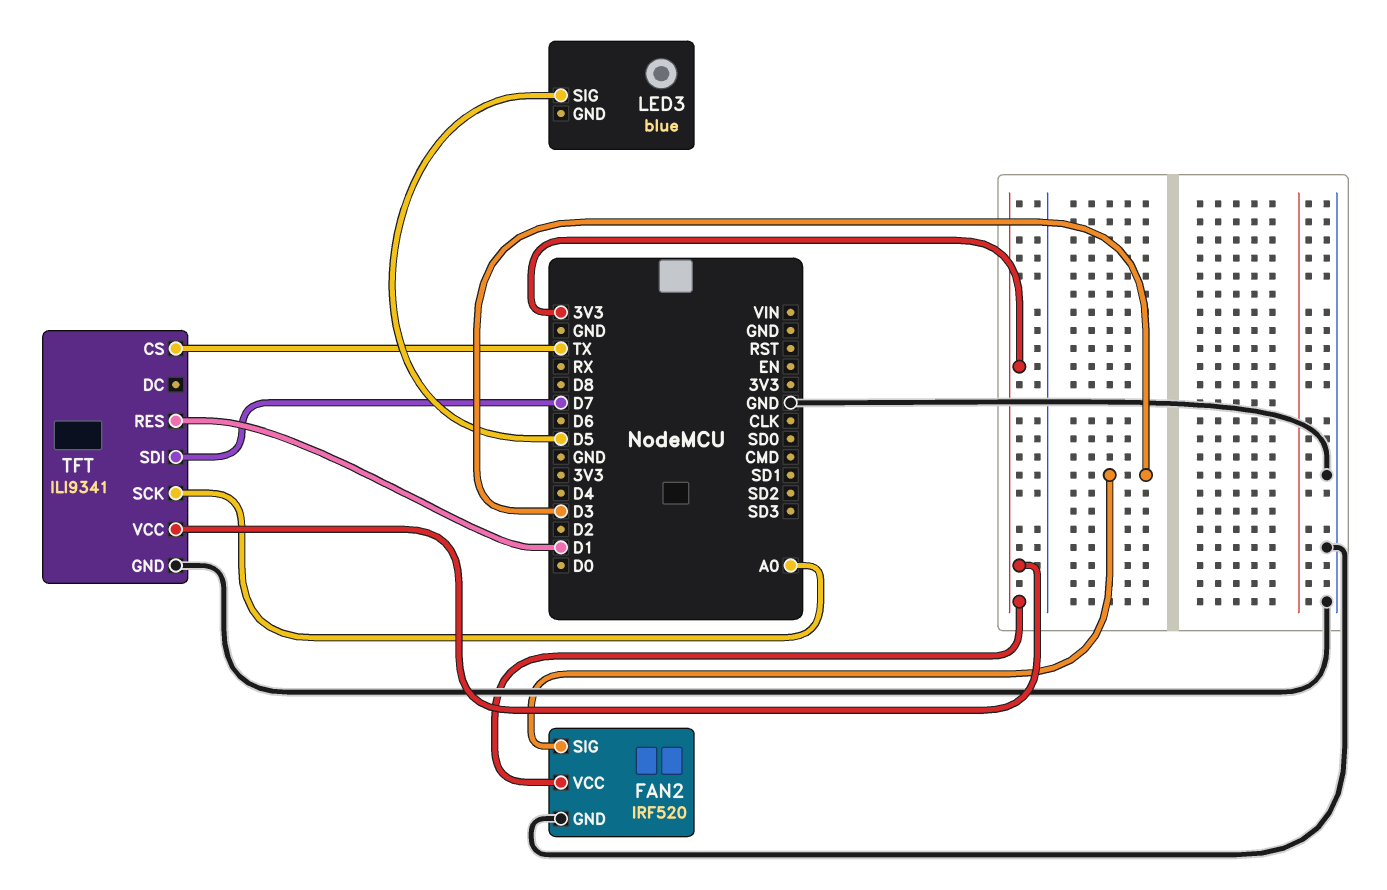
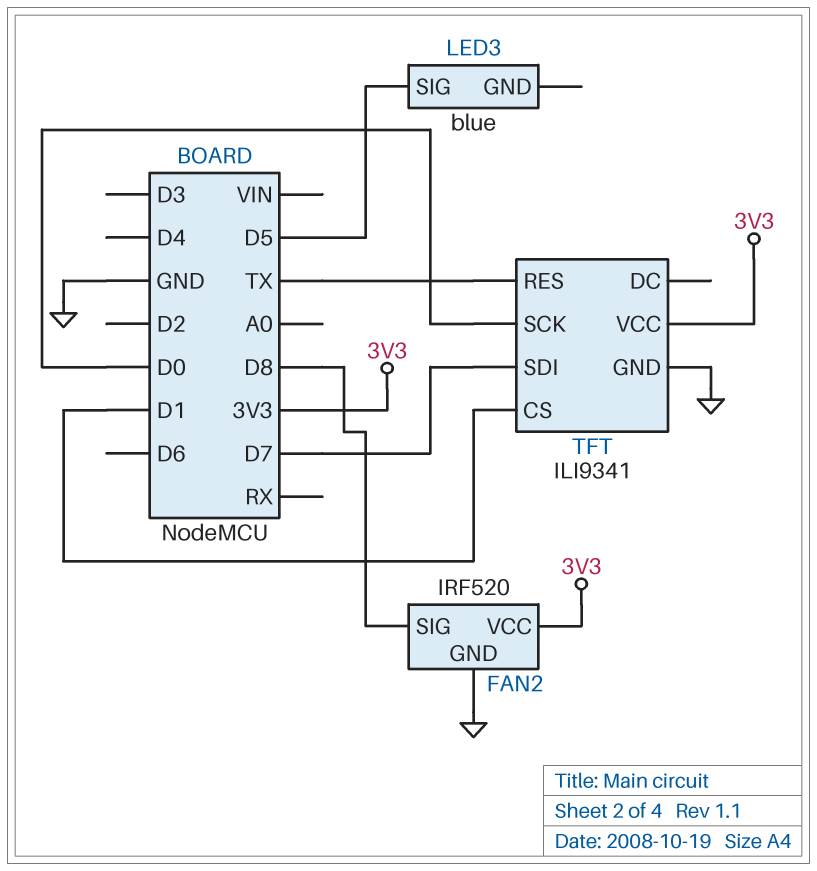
FAN2 pin SIG: D3 -> D8
TFT pin CS: TX -> D1
TFT pin RES: D1 -> TX
TFT pin SCK: A0 -> D0

